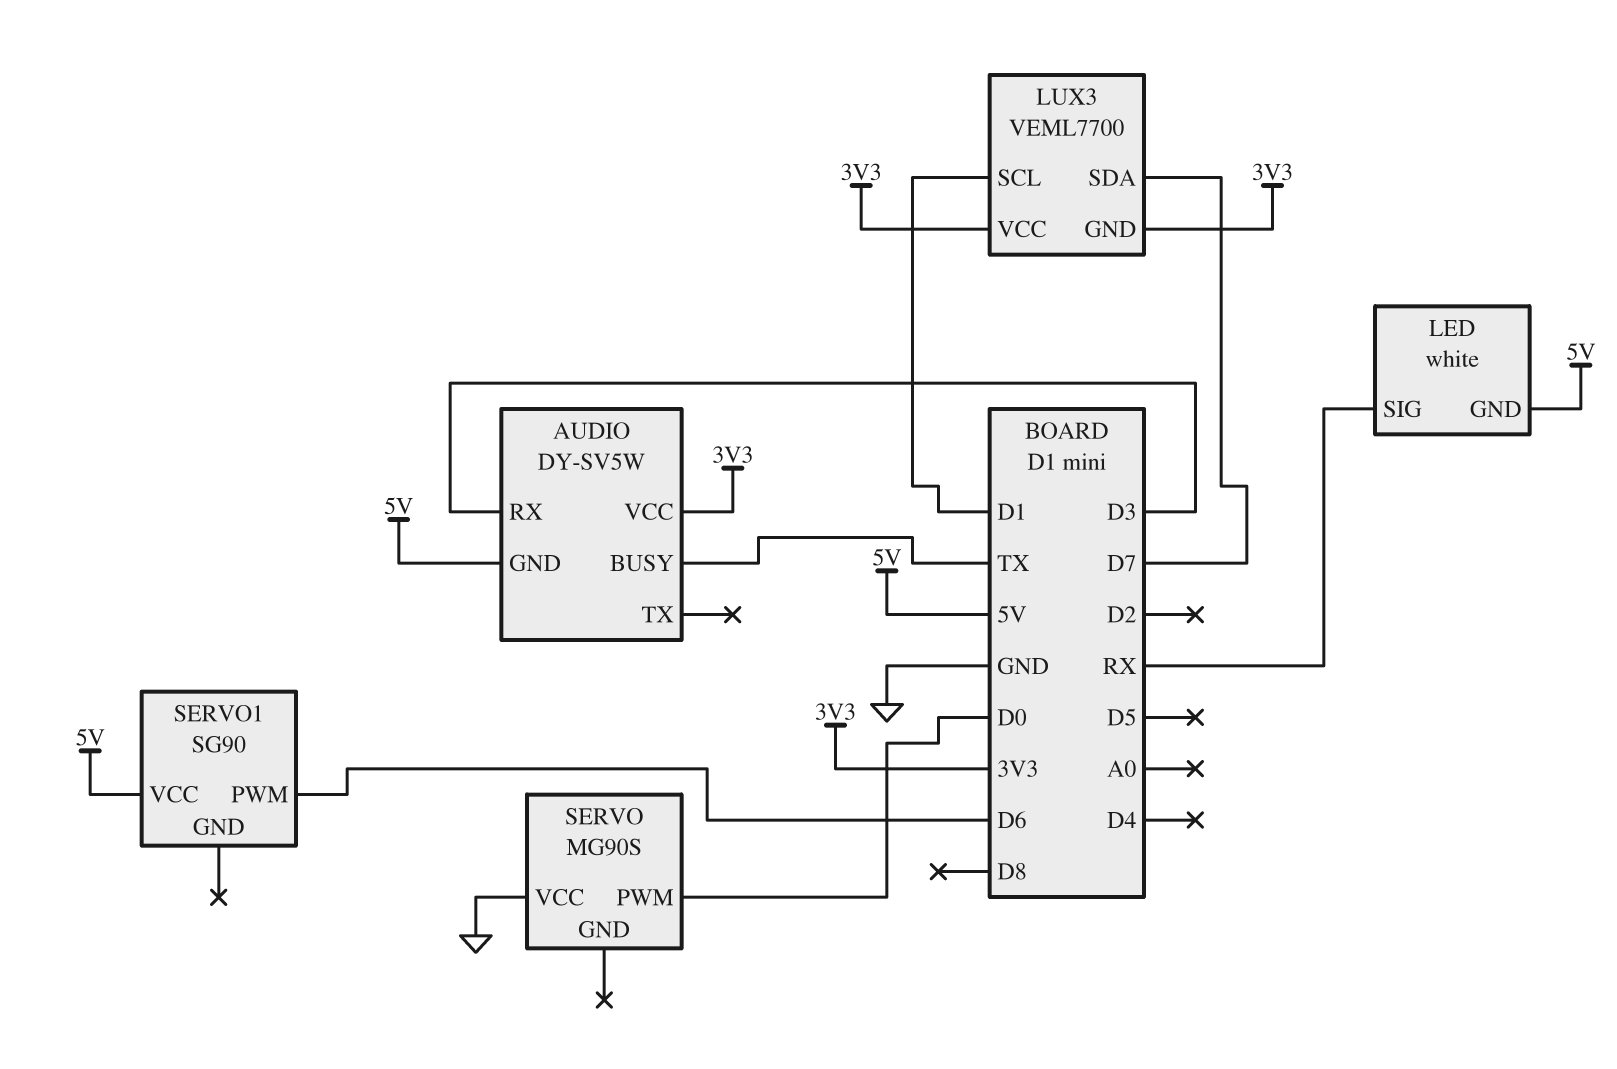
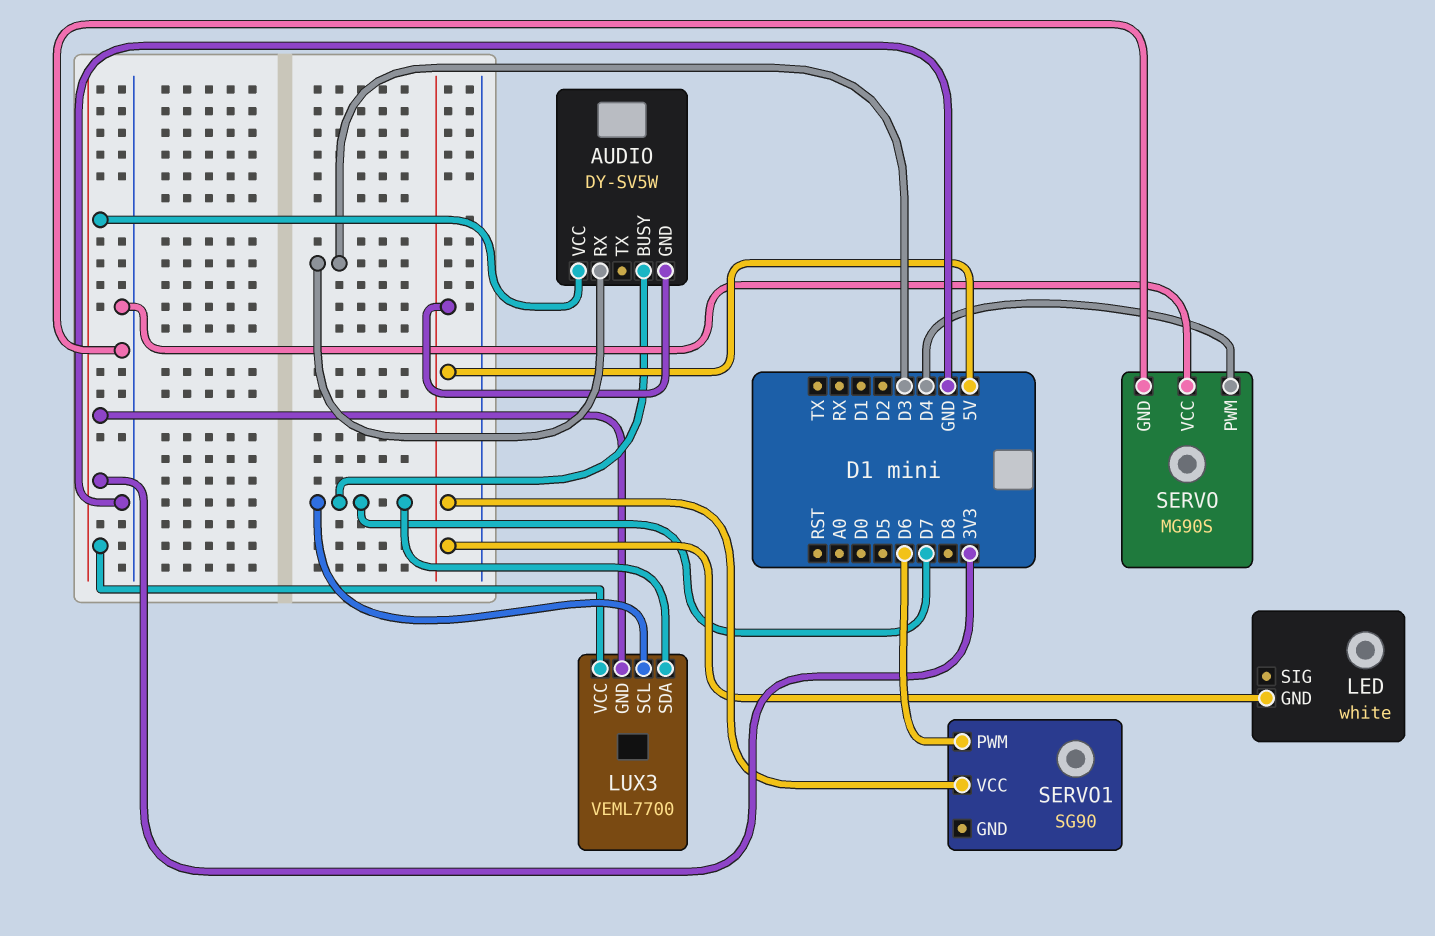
AUDIO pin BUSY: TX -> D7
LED pin SIG: RX -> none
LUX3 pin SCL: D1 -> D7
SERVO pin GND: none -> GND
SERVO pin PWM: D0 -> D4

